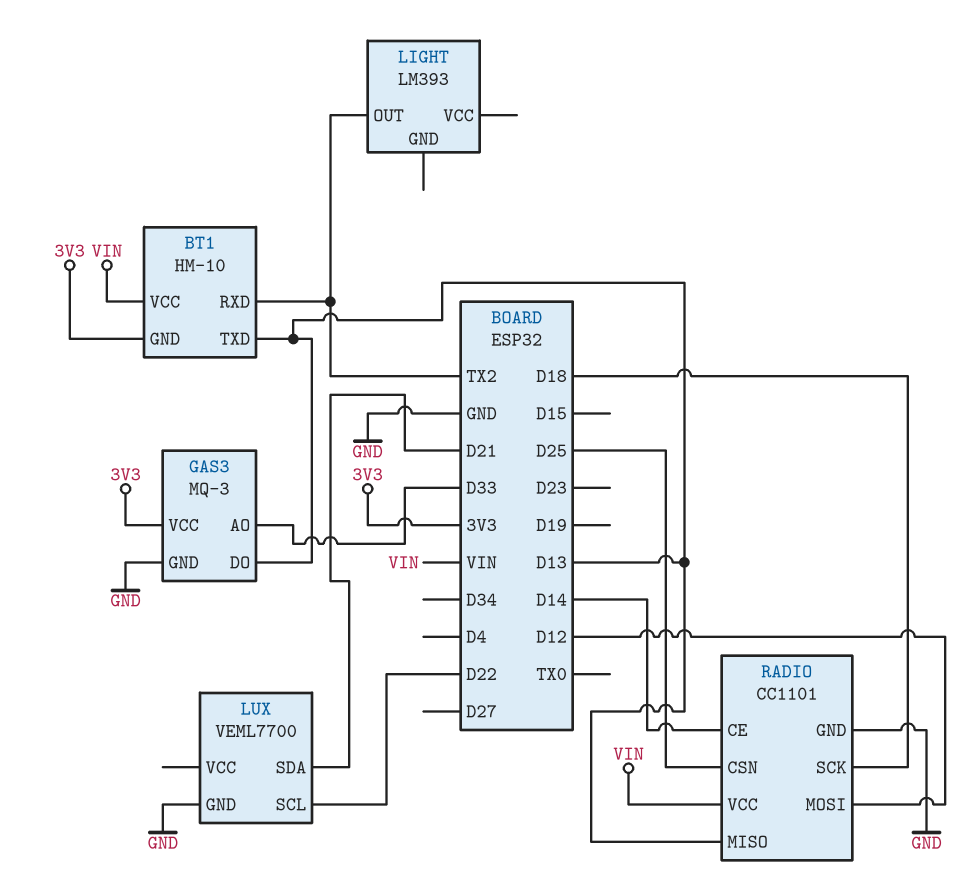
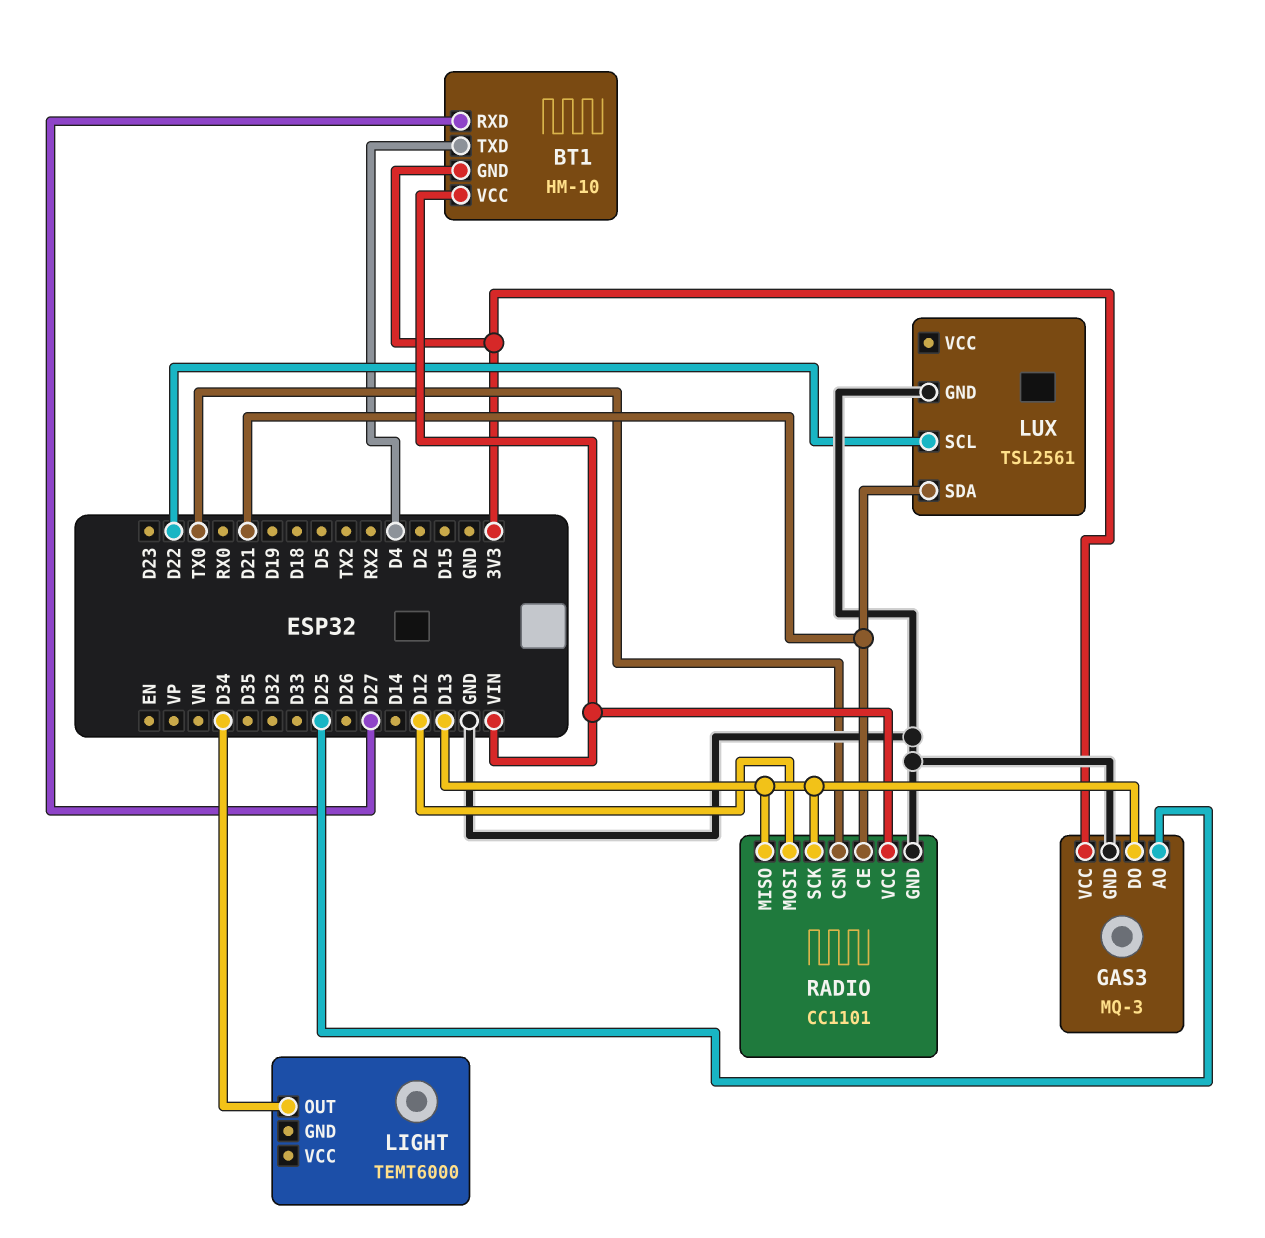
BT1 pin RXD: TX2 -> D27
BT1 pin TXD: D13 -> D4
GAS3 pin AO: D33 -> D25
LIGHT: LM393 -> TEMT6000
LIGHT pin OUT: TX2 -> D34
LUX: VEML7700 -> TSL2561
RADIO pin CE: D14 -> D21
RADIO pin CSN: D25 -> TX0
RADIO pin SCK: D18 -> D13

